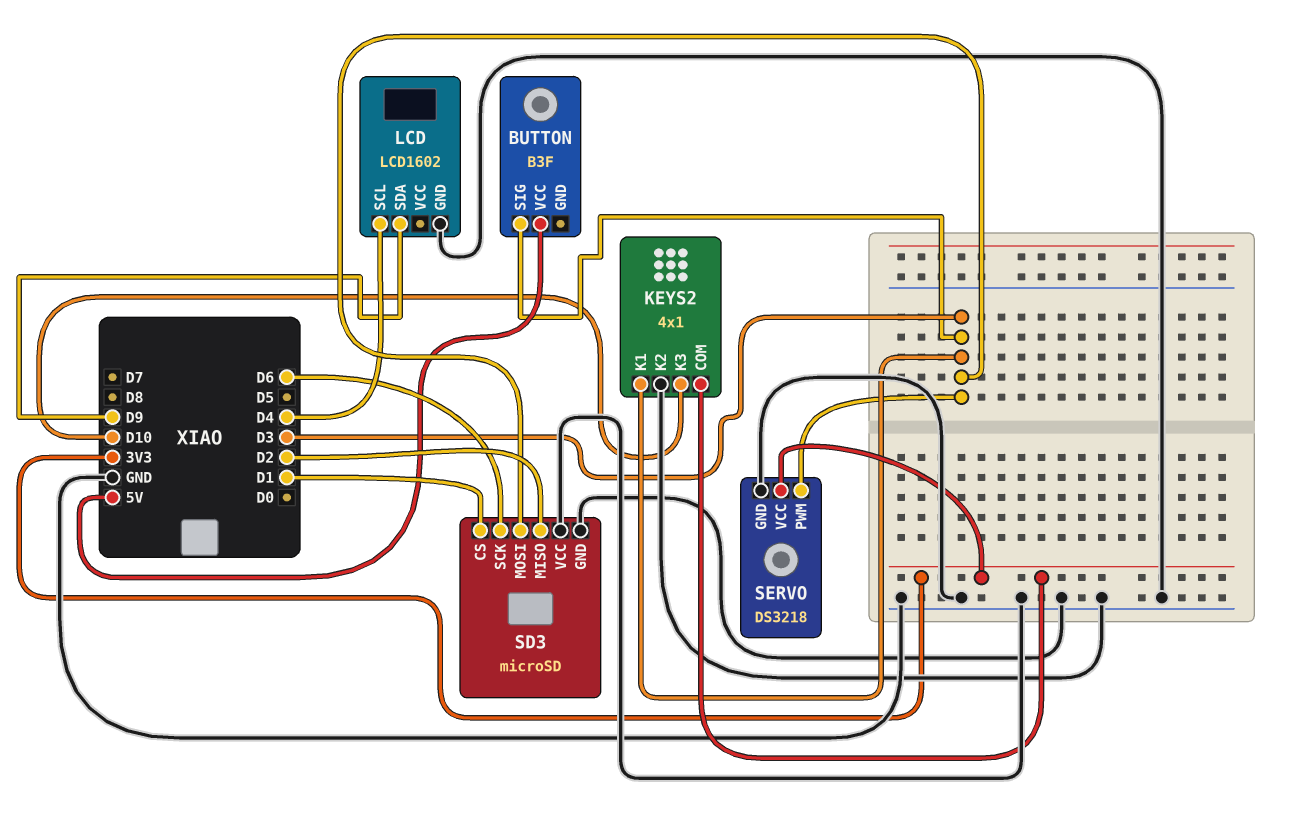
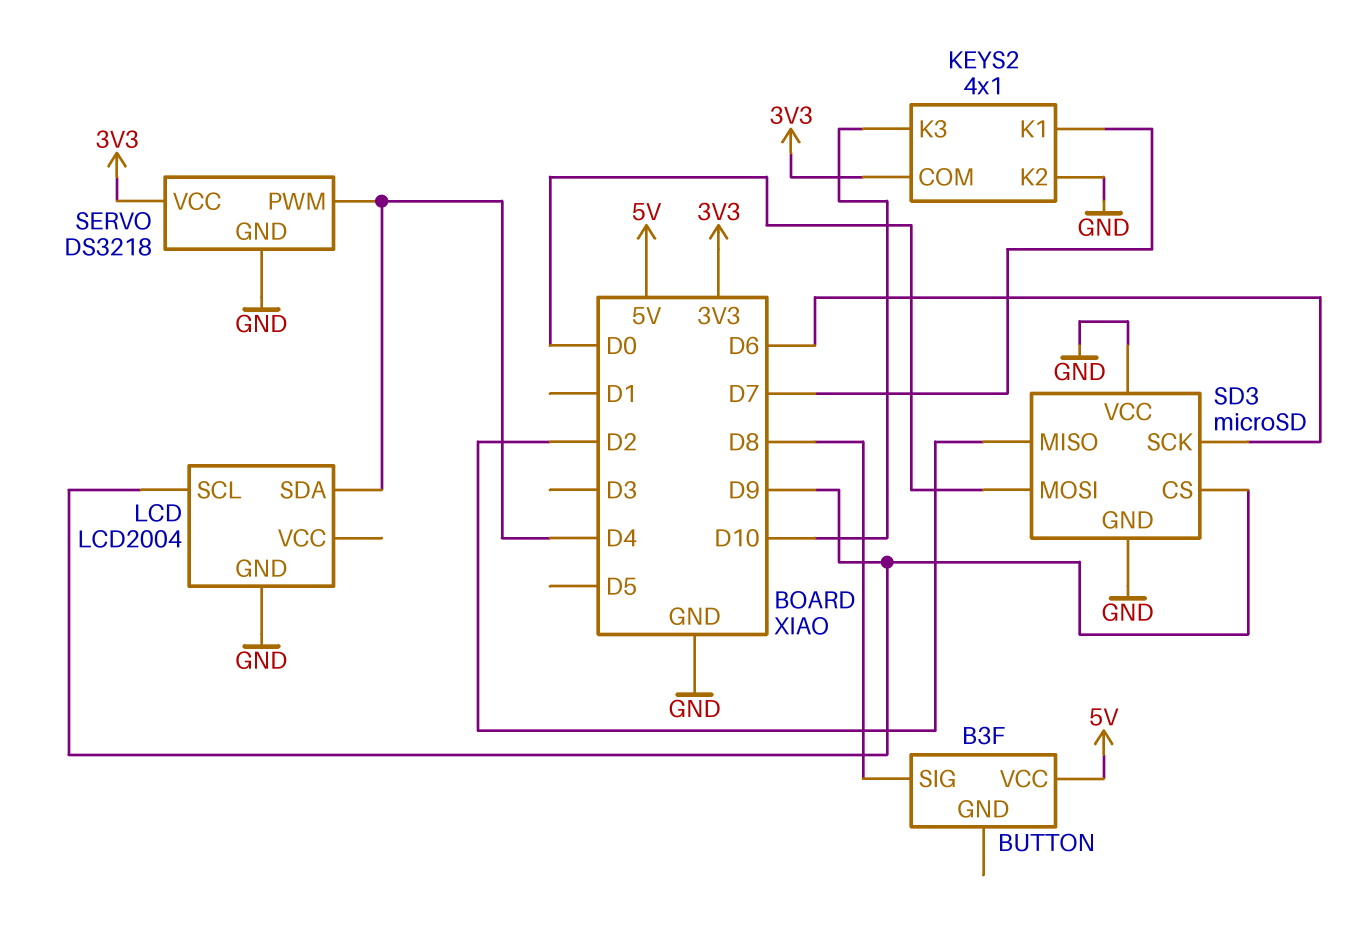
BUTTON pin SIG: D3 -> D8
KEYS2 pin K1: D3 -> D7
LCD: LCD1602 -> LCD2004
LCD pin SCL: D4 -> D9
LCD pin SDA: D9 -> D4
SD3 pin CS: D1 -> D9
SD3 pin MOSI: D3 -> D0
SERVO pin PWM: D3 -> D4

